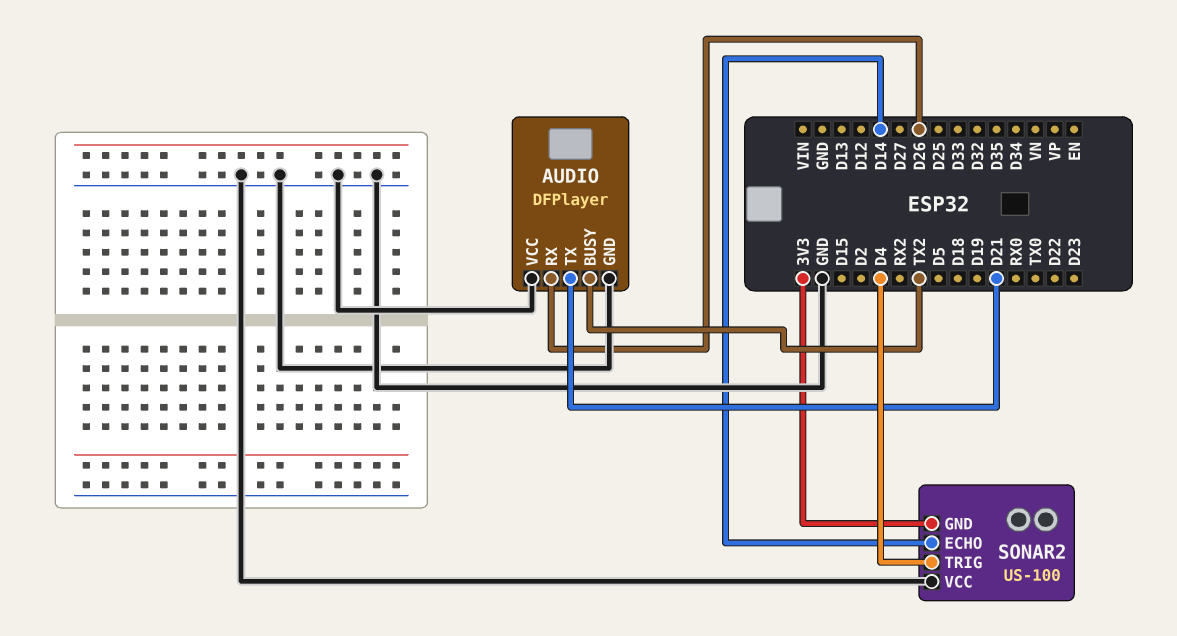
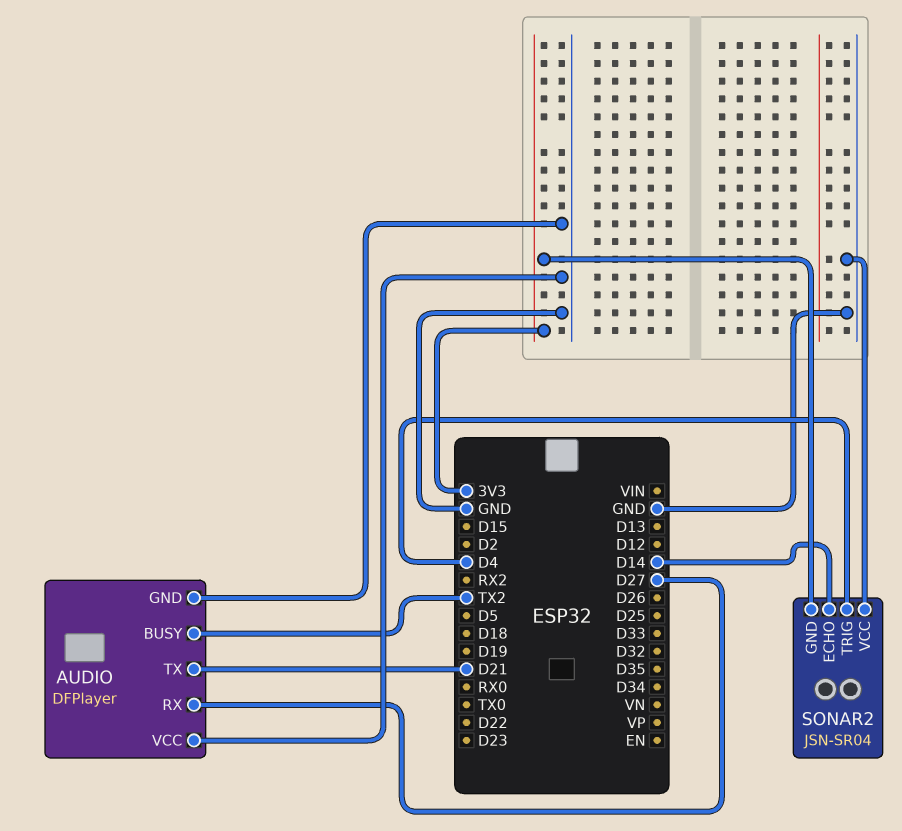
AUDIO pin RX: D26 -> D27
SONAR2: US-100 -> JSN-SR04

